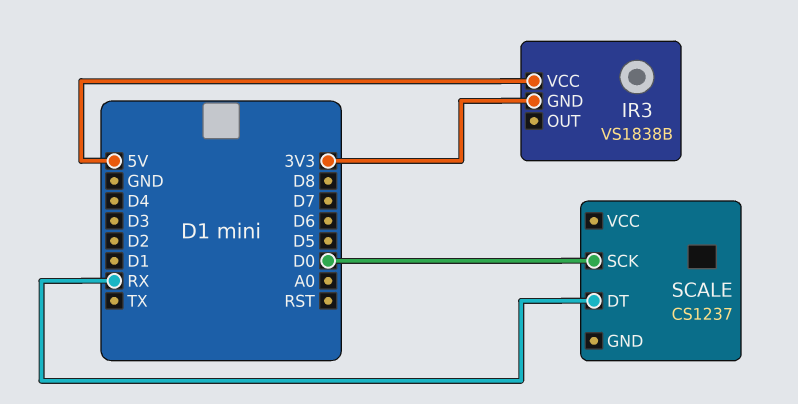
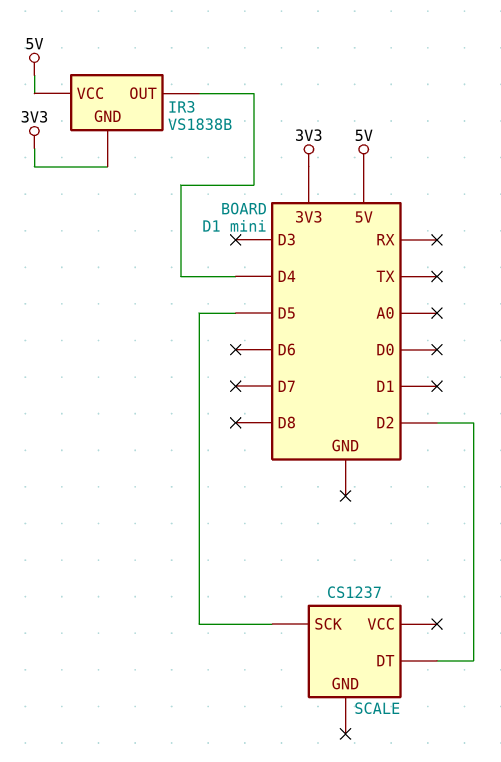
IR3 pin OUT: none -> D4
SCALE pin DT: RX -> D2
SCALE pin SCK: D0 -> D5

